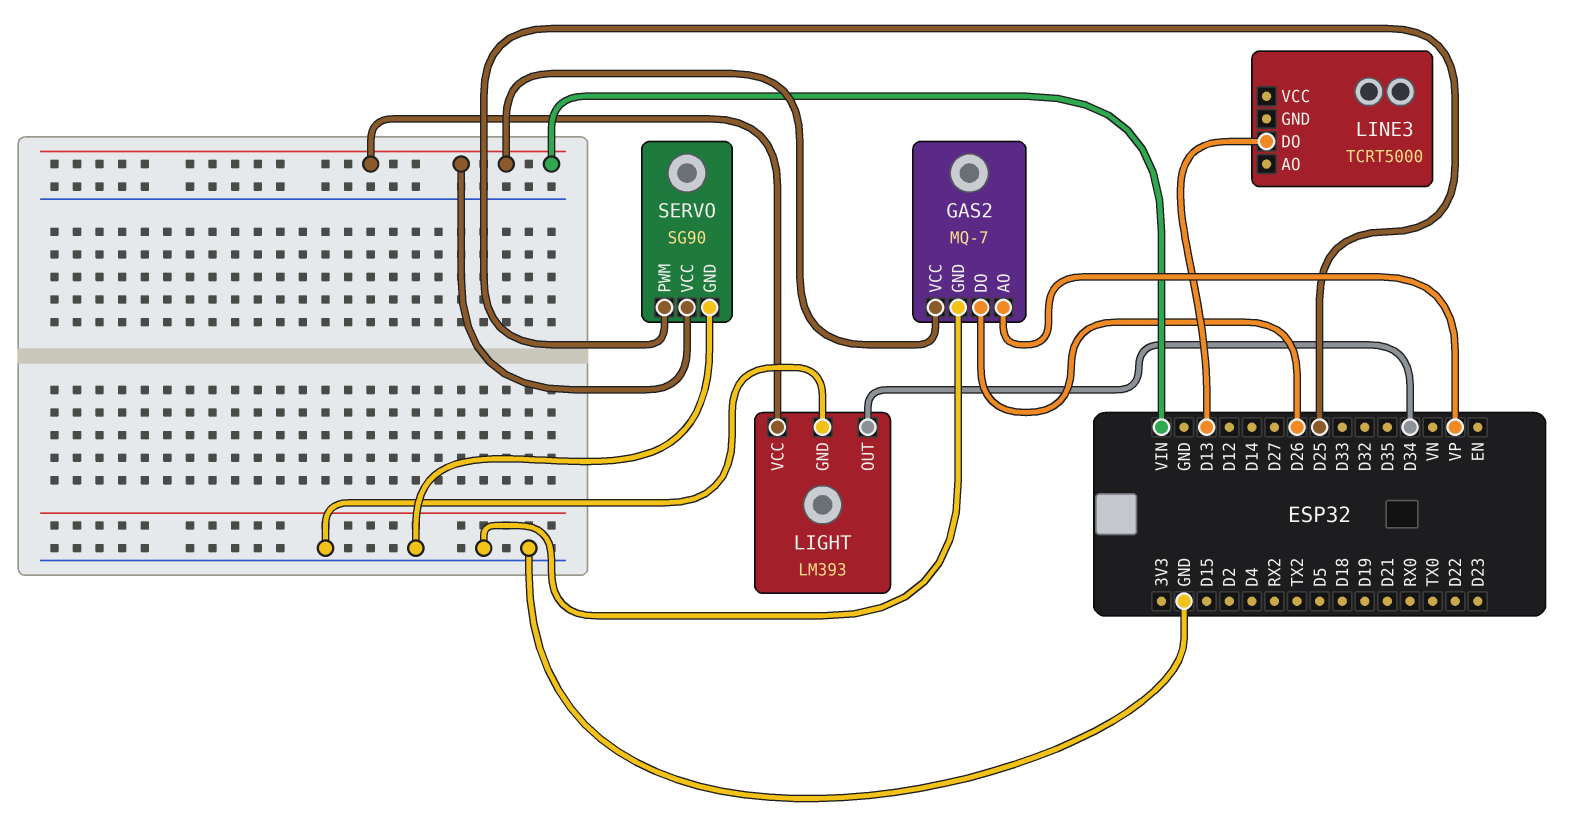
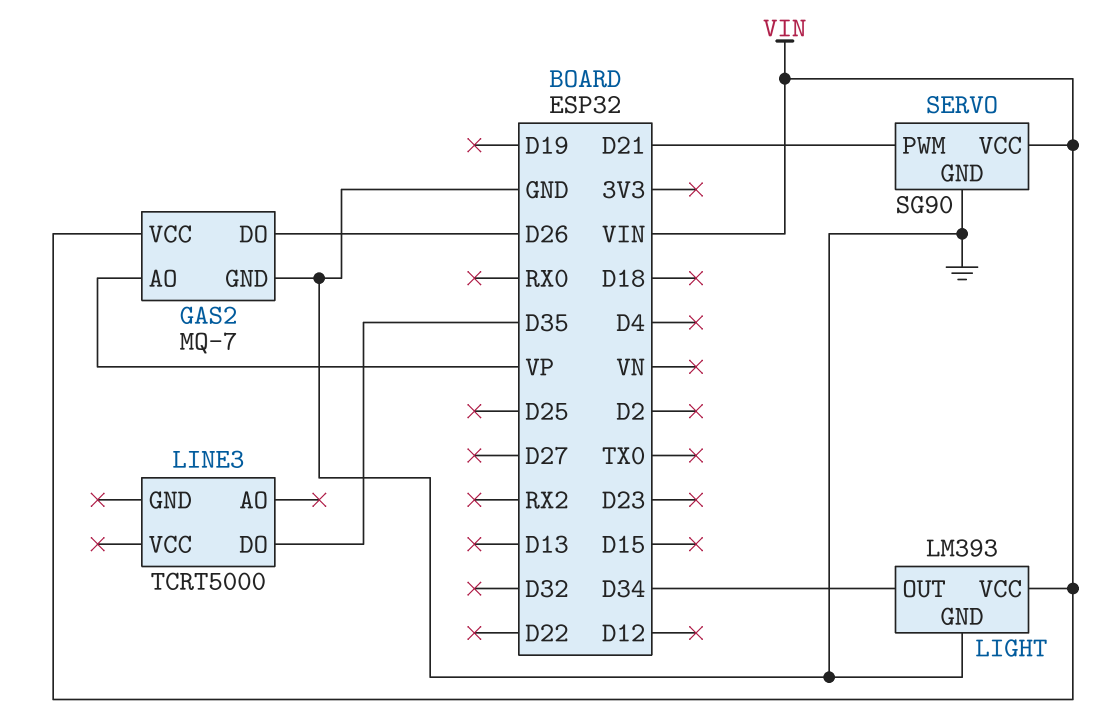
LINE3 pin DO: D13 -> D35
SERVO pin PWM: D25 -> D21

